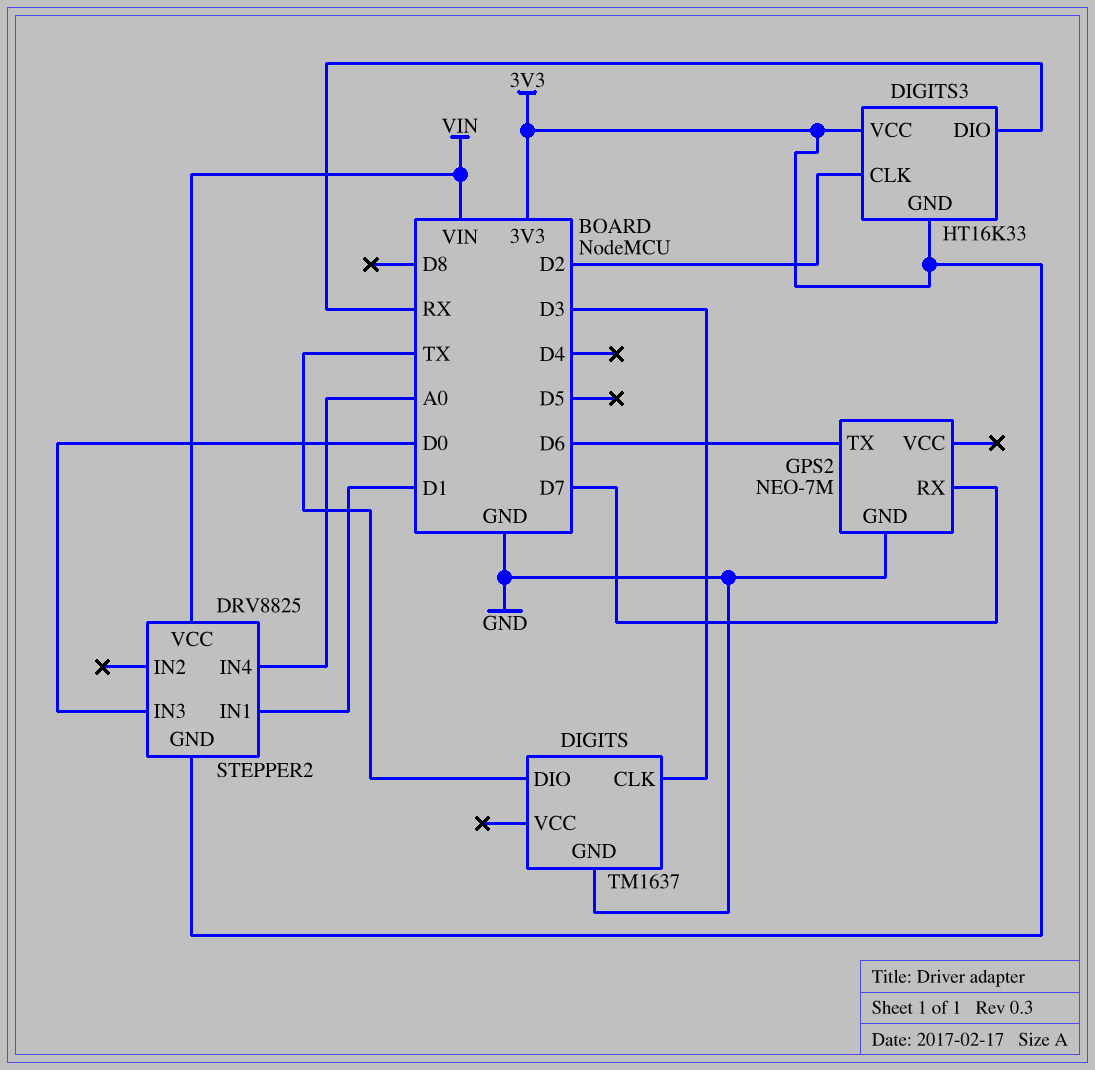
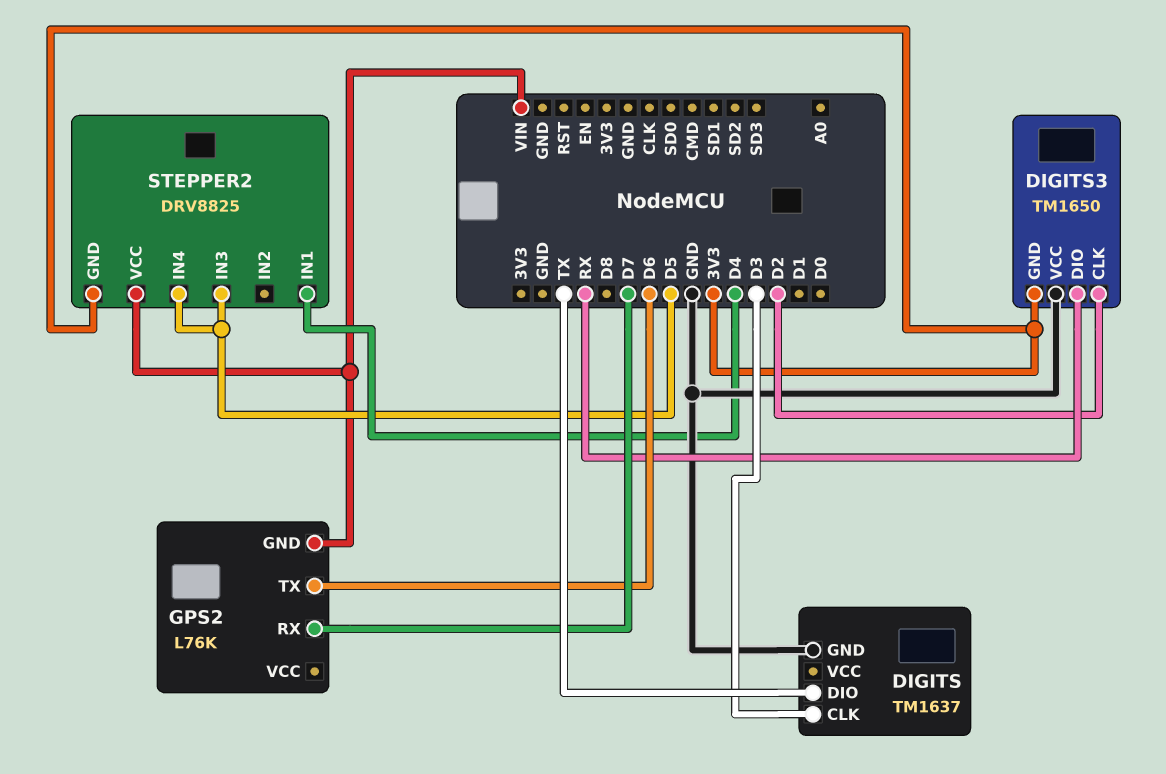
DIGITS3: HT16K33 -> TM1650
DIGITS3 pin VCC: 3V3 -> GND
GPS2: NEO-7M -> L76K
GPS2 pin GND: GND -> VIN
STEPPER2 pin IN1: D1 -> D4
STEPPER2 pin IN3: D0 -> D5
STEPPER2 pin IN4: A0 -> D5

